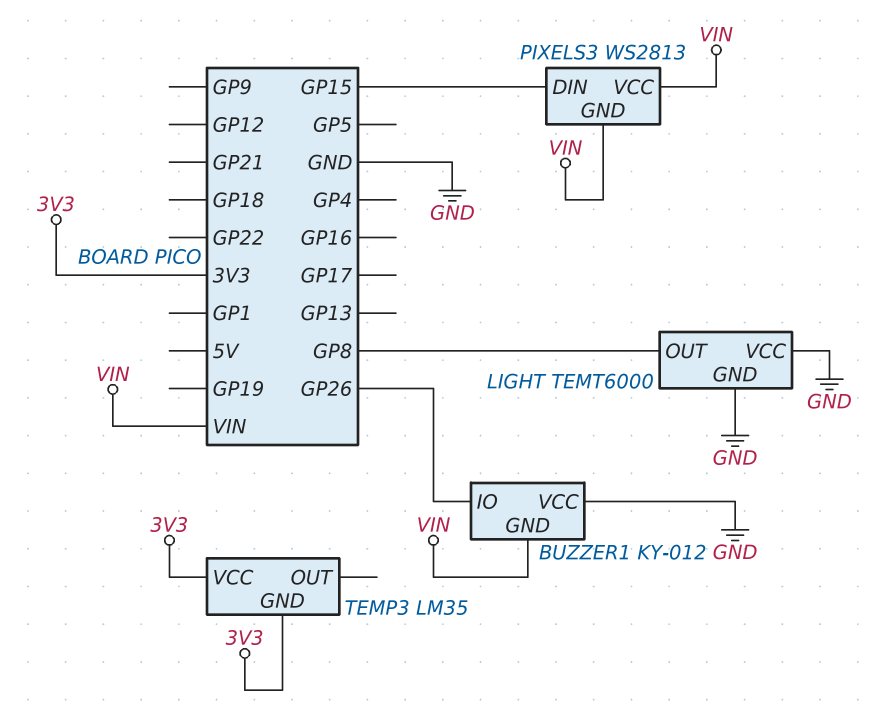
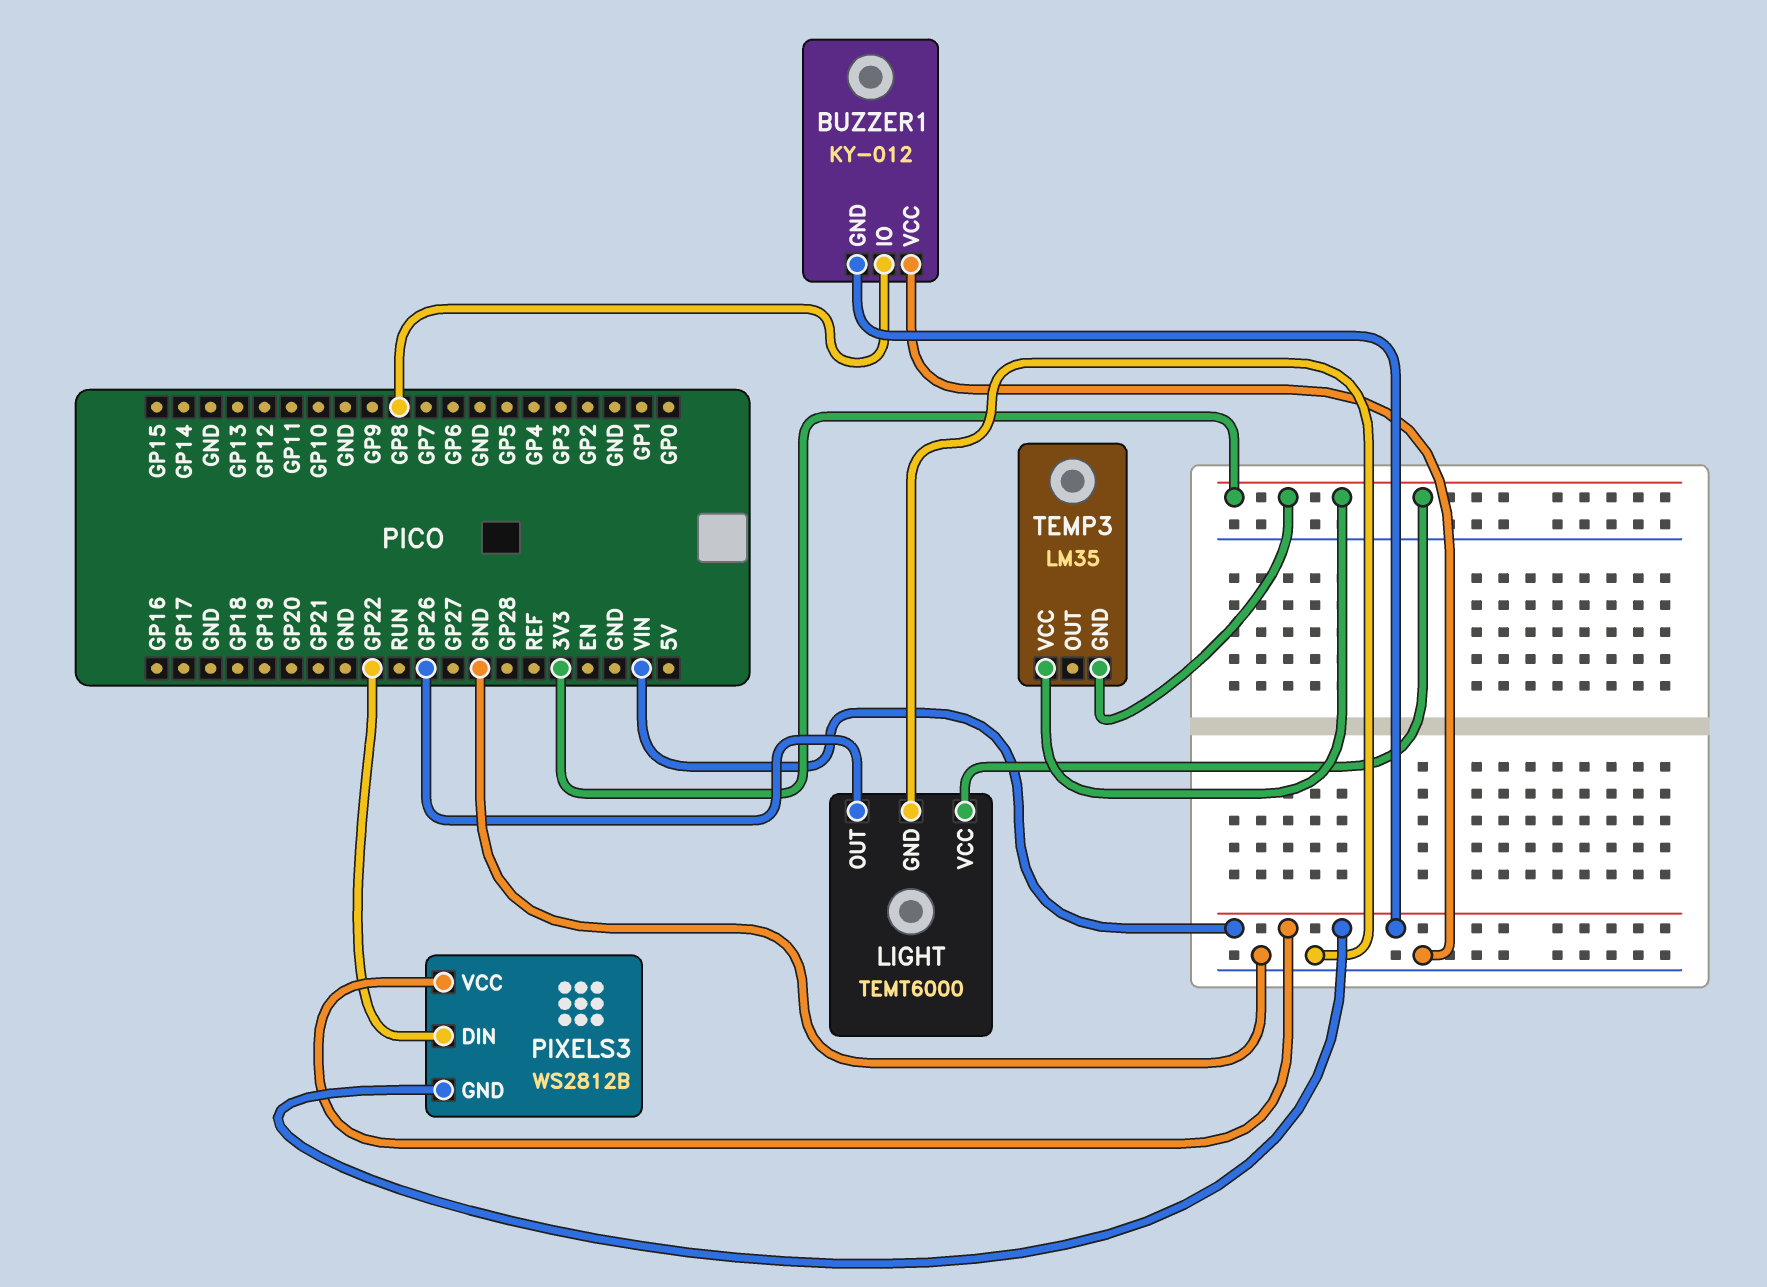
BUZZER1 pin IO: GP26 -> GP8
LIGHT pin OUT: GP8 -> GP26
LIGHT pin VCC: GND -> 3V3
PIXELS3: WS2813 -> WS2812B
PIXELS3 pin DIN: GP15 -> GP22

